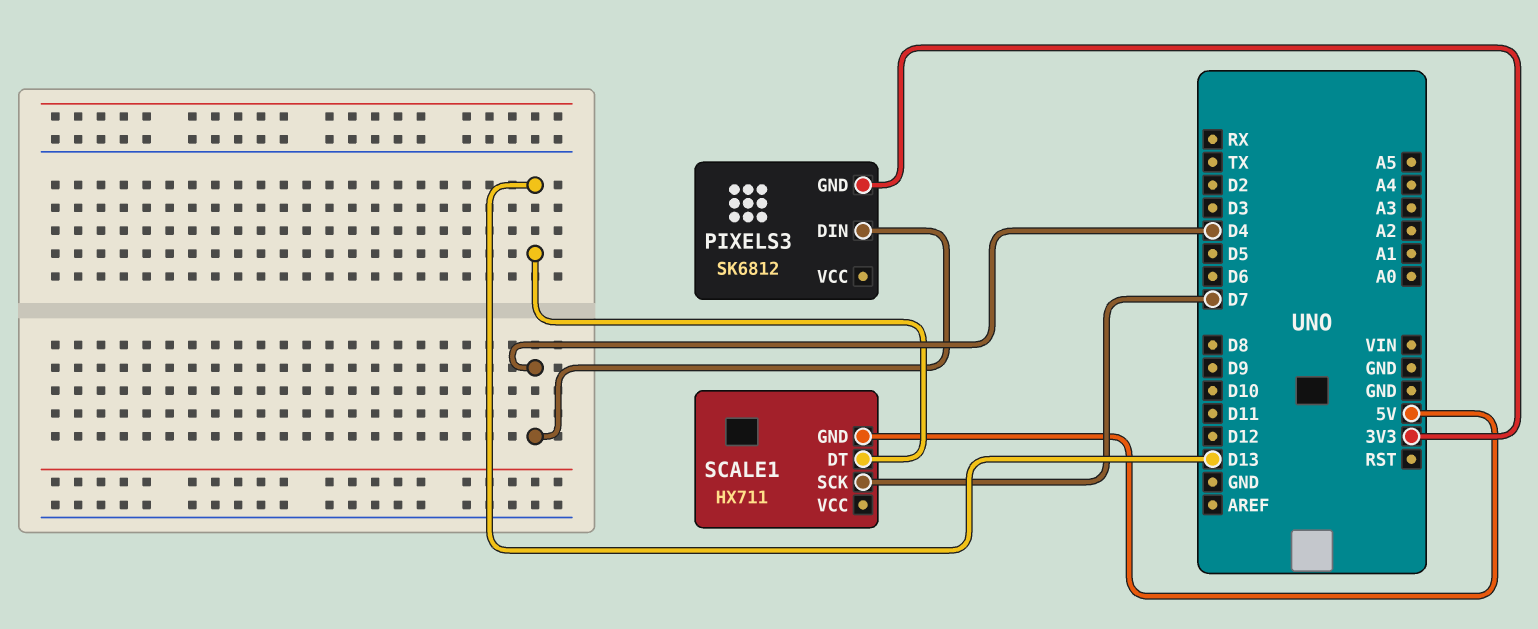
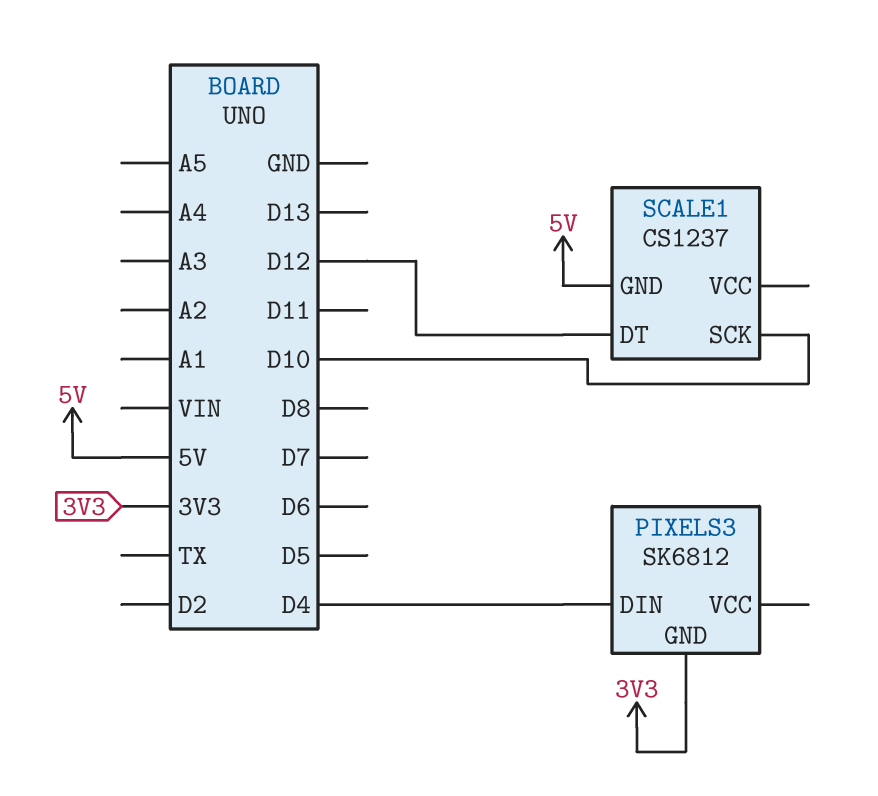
SCALE1: HX711 -> CS1237
SCALE1 pin DT: D13 -> D12
SCALE1 pin SCK: D7 -> D10

